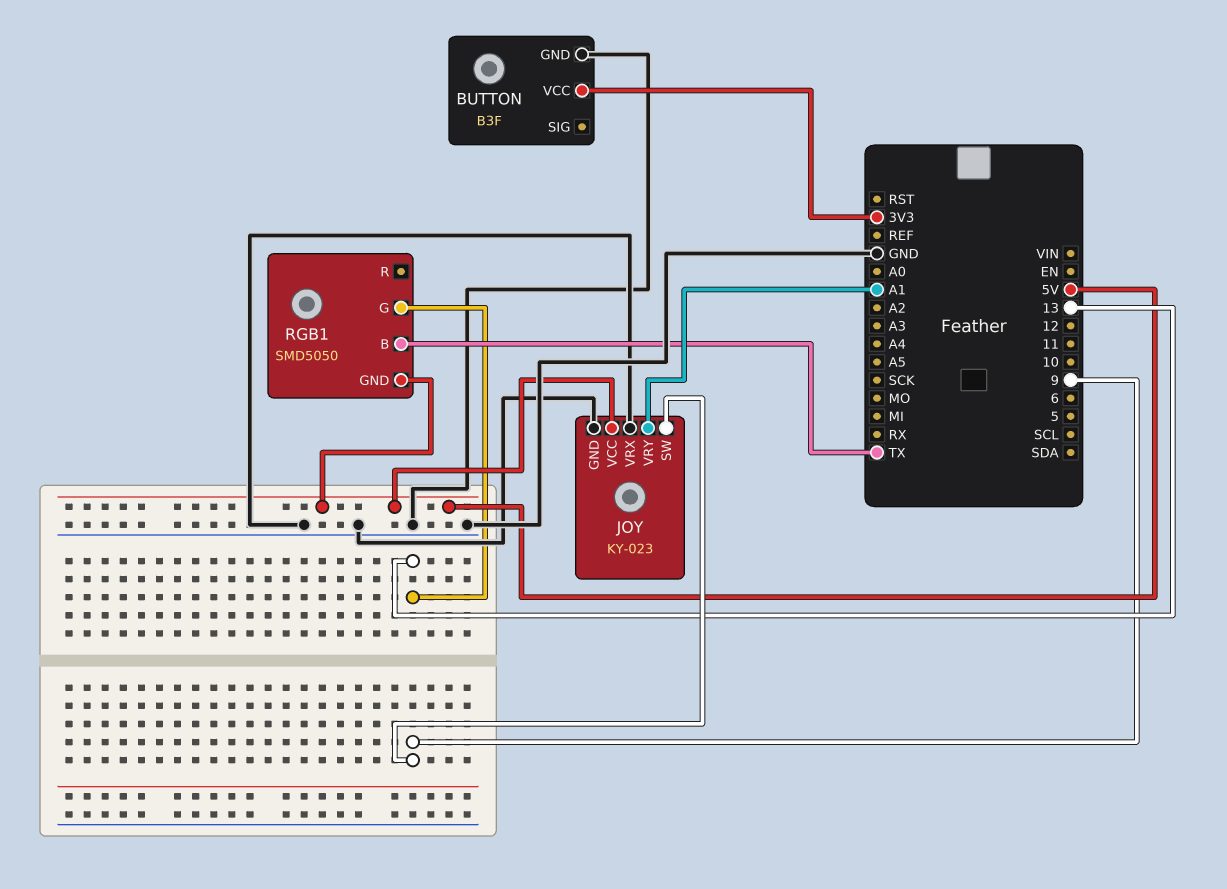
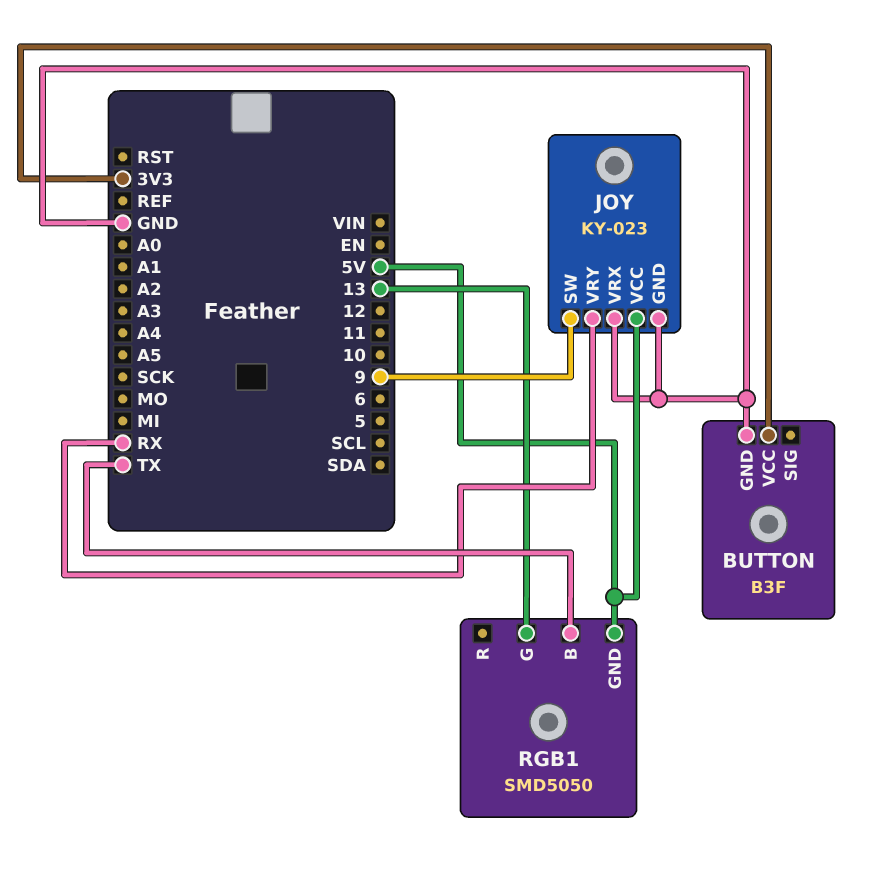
JOY pin VRY: A1 -> RX

